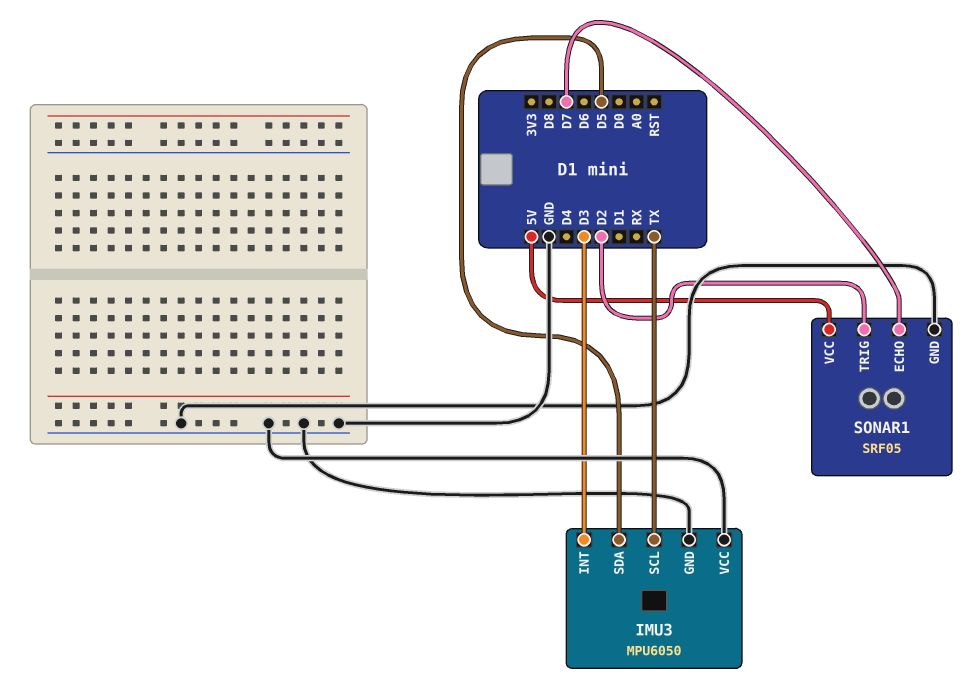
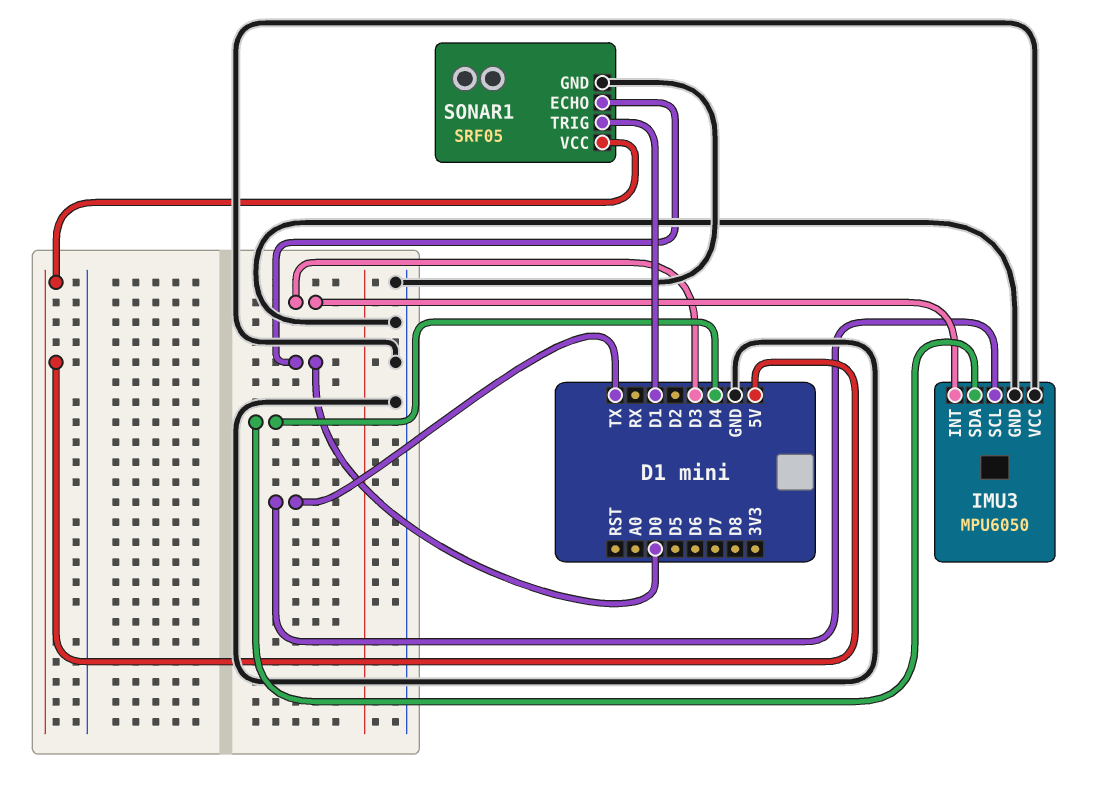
IMU3 pin SDA: D5 -> D4
SONAR1 pin ECHO: D7 -> D0
SONAR1 pin TRIG: D2 -> D1

